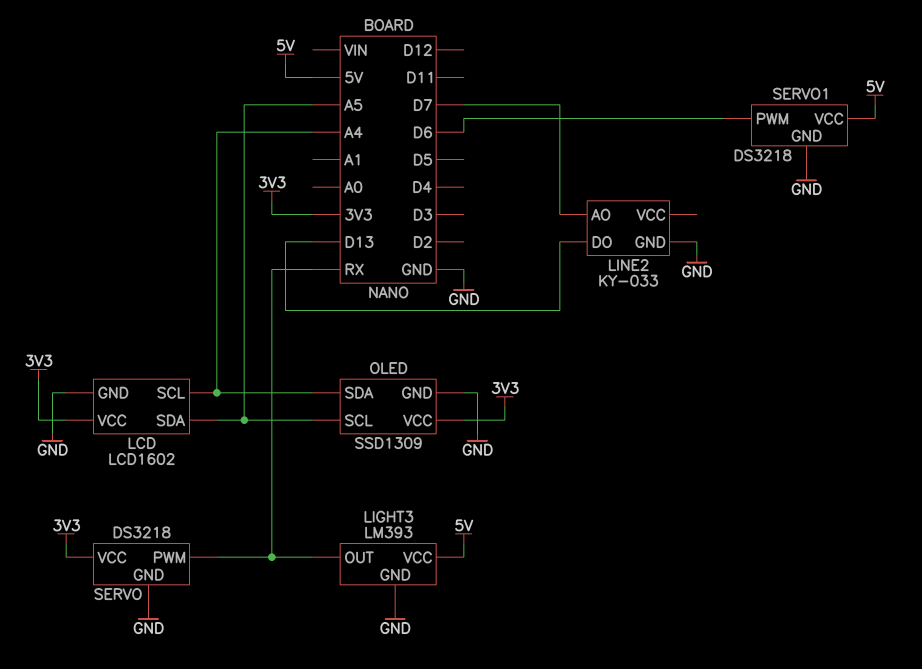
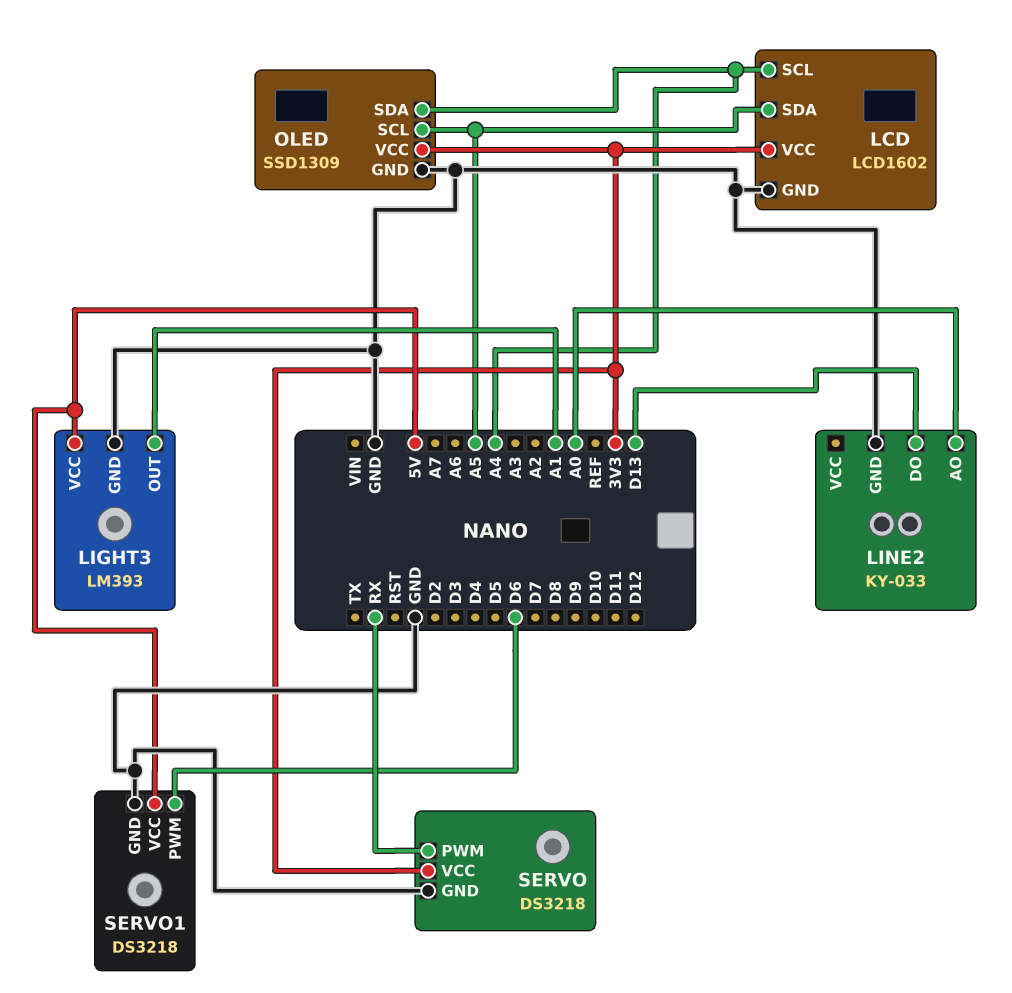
LIGHT3 pin OUT: RX -> A1
LINE2 pin AO: D7 -> A0

